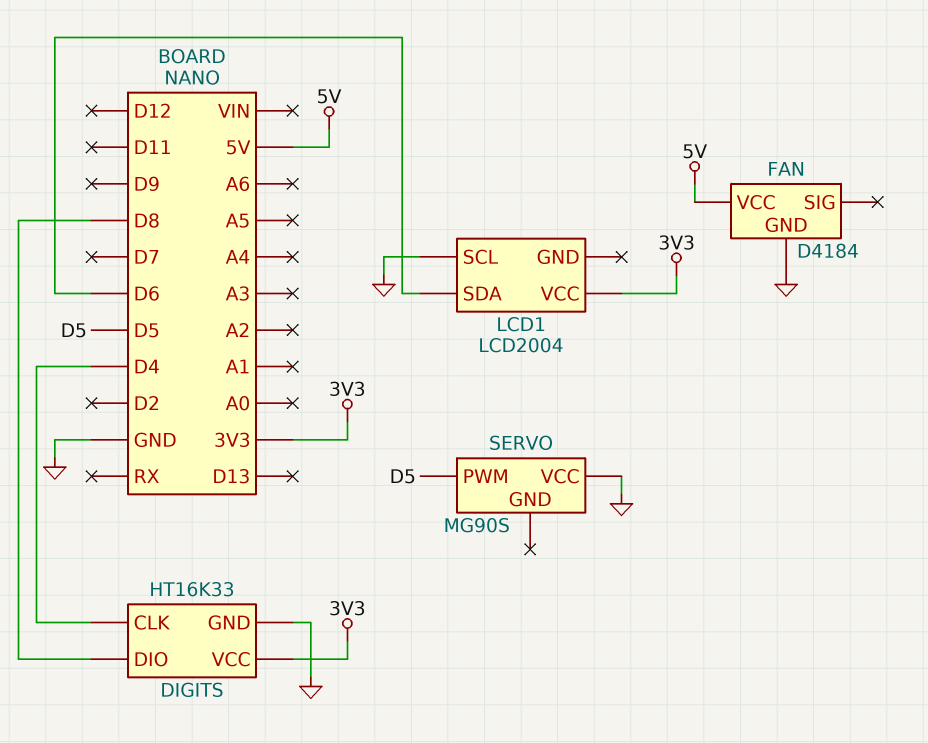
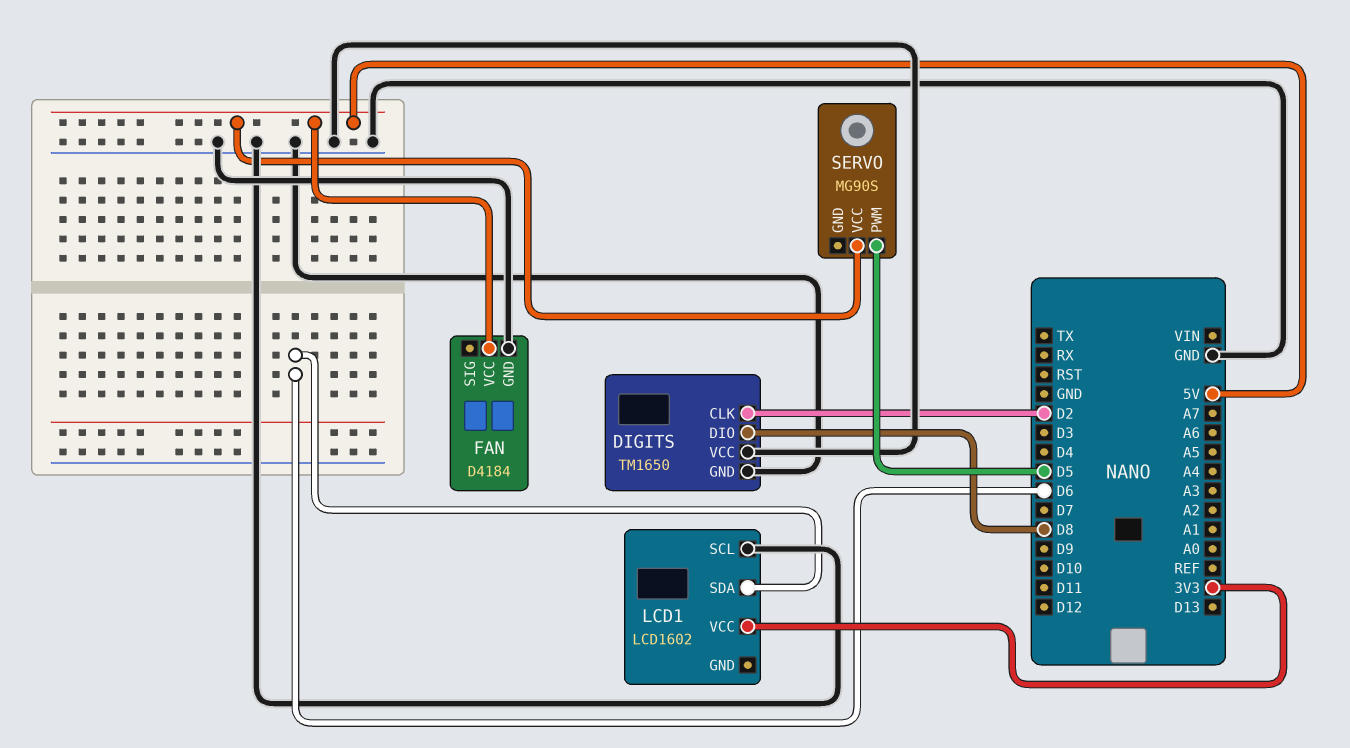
DIGITS: HT16K33 -> TM1650
DIGITS pin CLK: D4 -> D2
DIGITS pin VCC: 3V3 -> GND
LCD1: LCD2004 -> LCD1602
SERVO pin VCC: GND -> 5V

